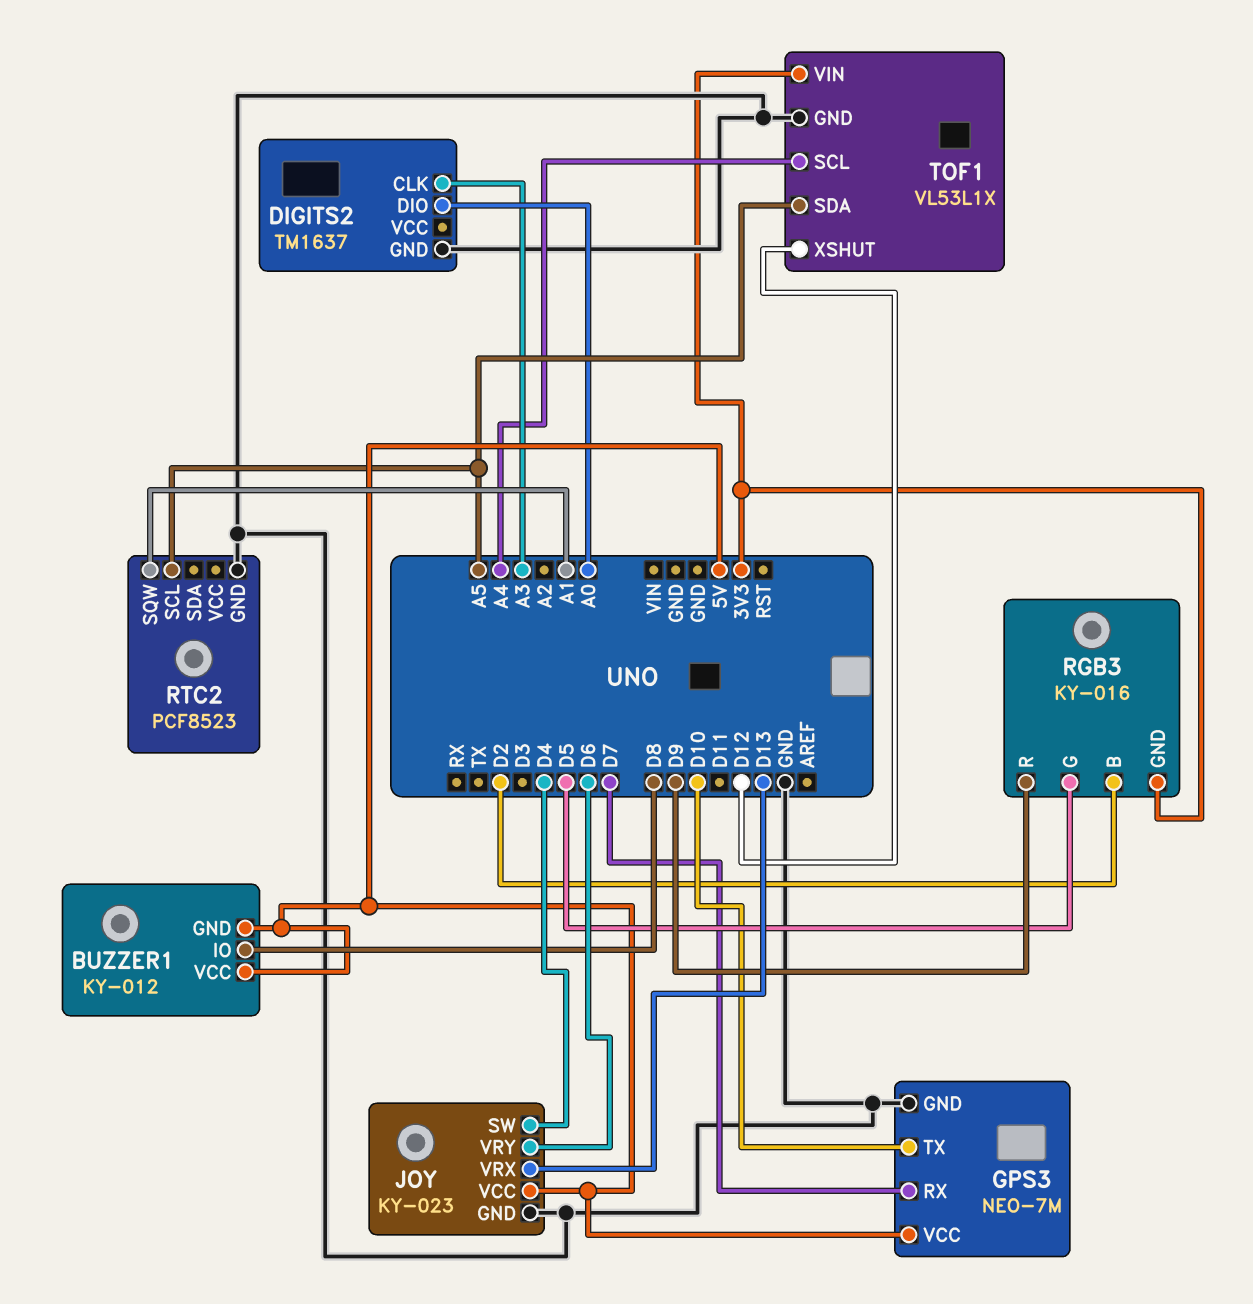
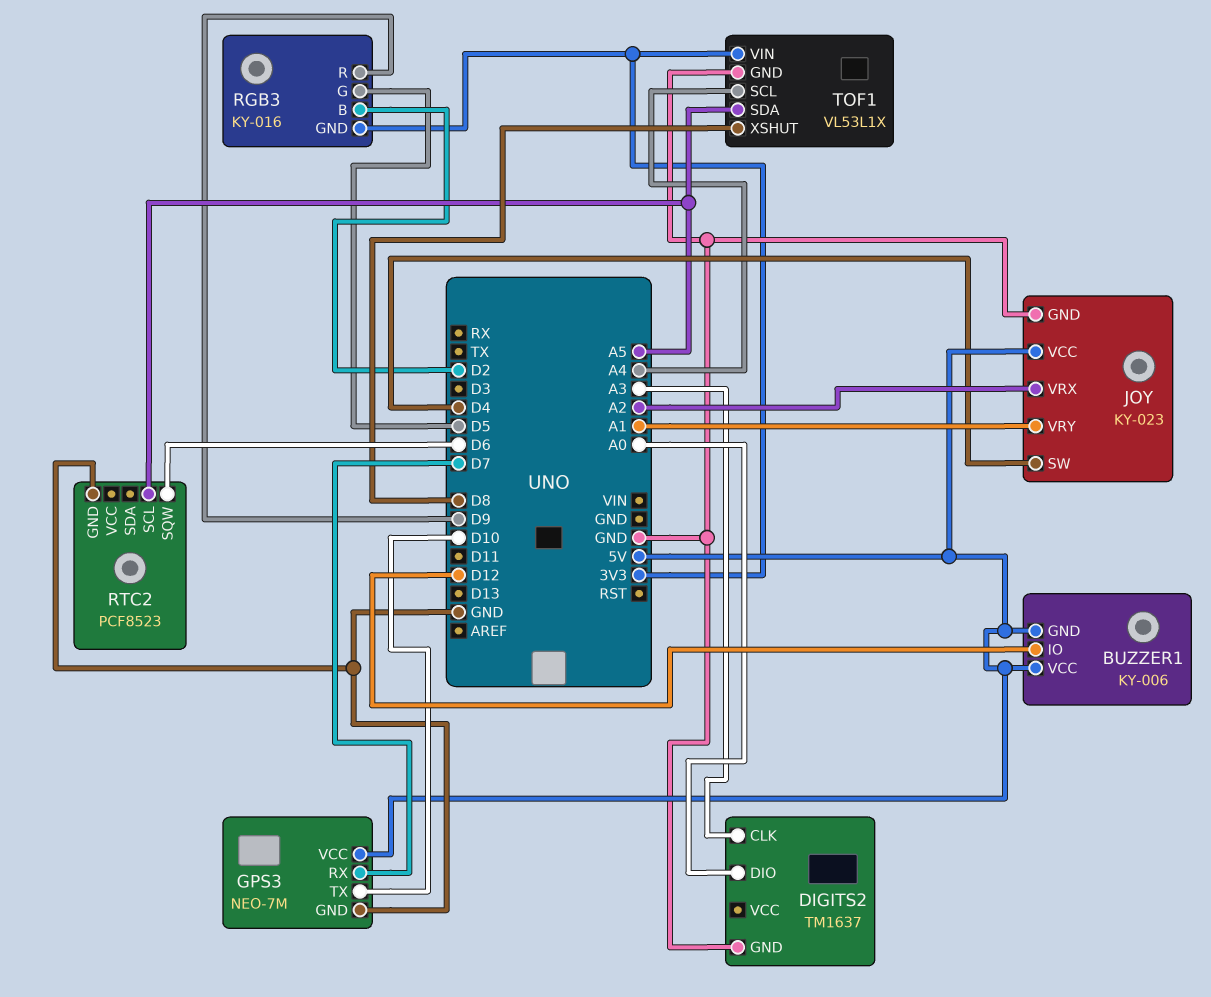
BUZZER1: KY-012 -> KY-006
BUZZER1 pin IO: D8 -> D12
JOY pin VRX: D13 -> A2
JOY pin VRY: D6 -> A1
RTC2 pin SQW: A1 -> D6
TOF1 pin XSHUT: D12 -> D8

